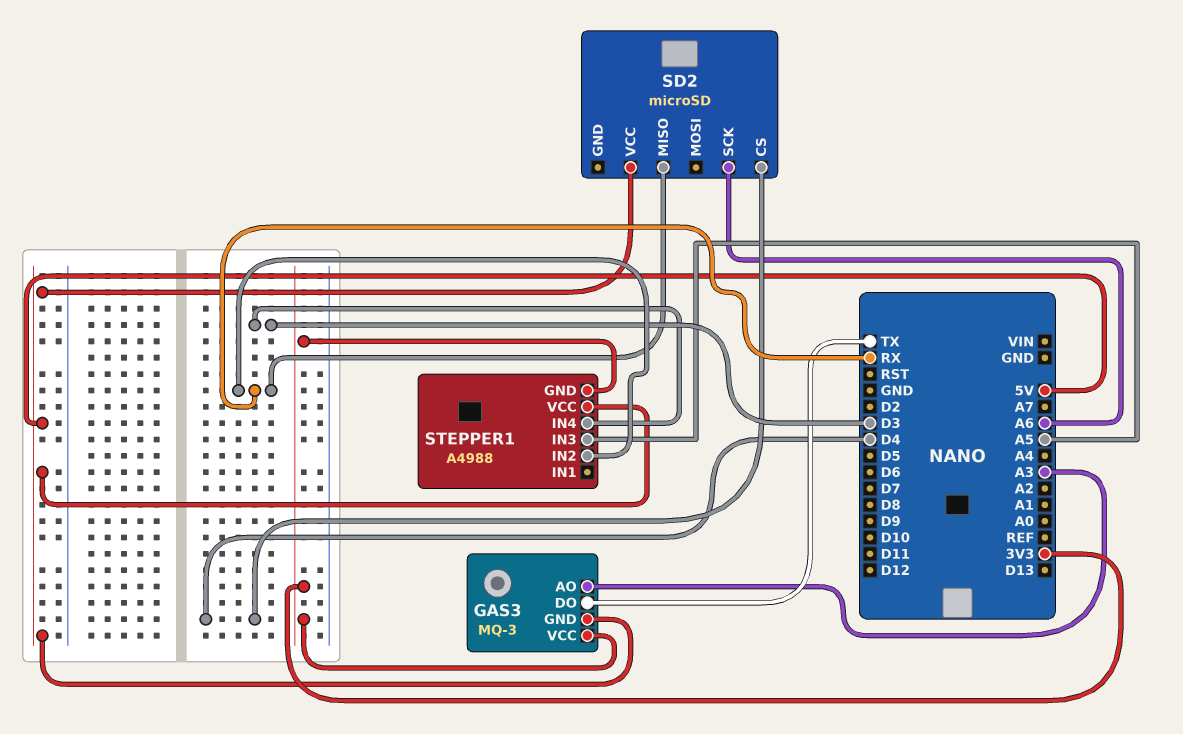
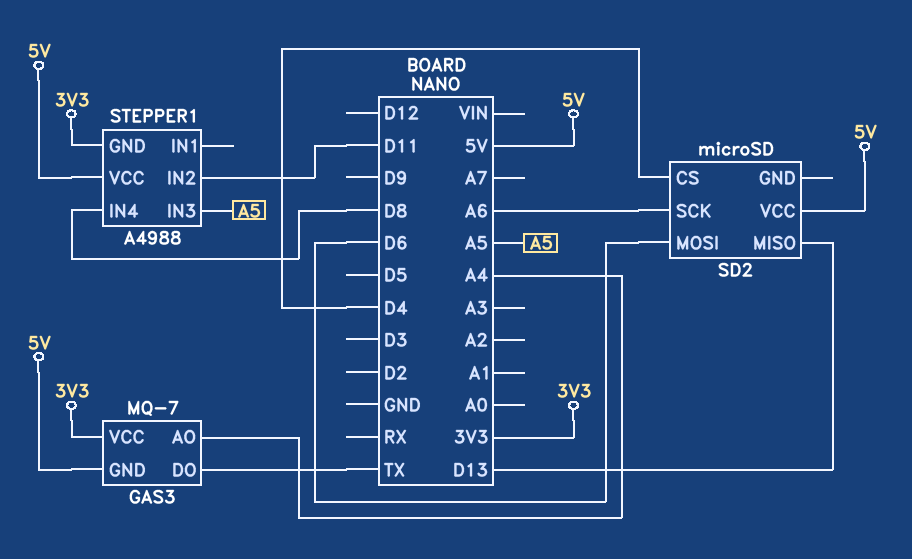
GAS3: MQ-3 -> MQ-7
GAS3 pin AO: A3 -> A4
SD2 pin MISO: RX -> D13
SD2 pin MOSI: none -> D6
STEPPER1 pin IN2: RX -> D11
STEPPER1 pin IN4: D3 -> D8

